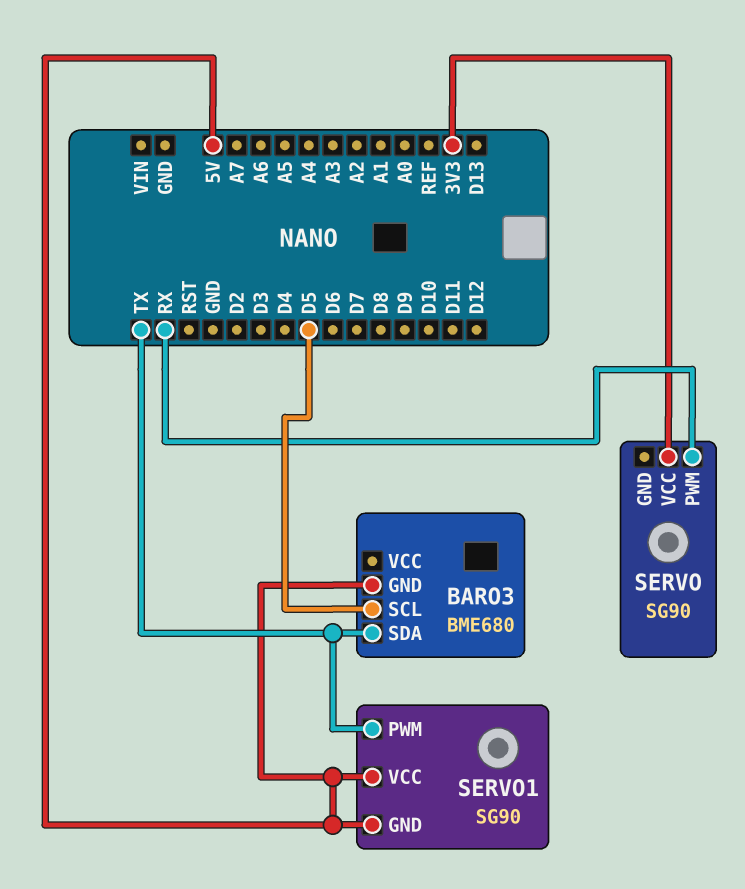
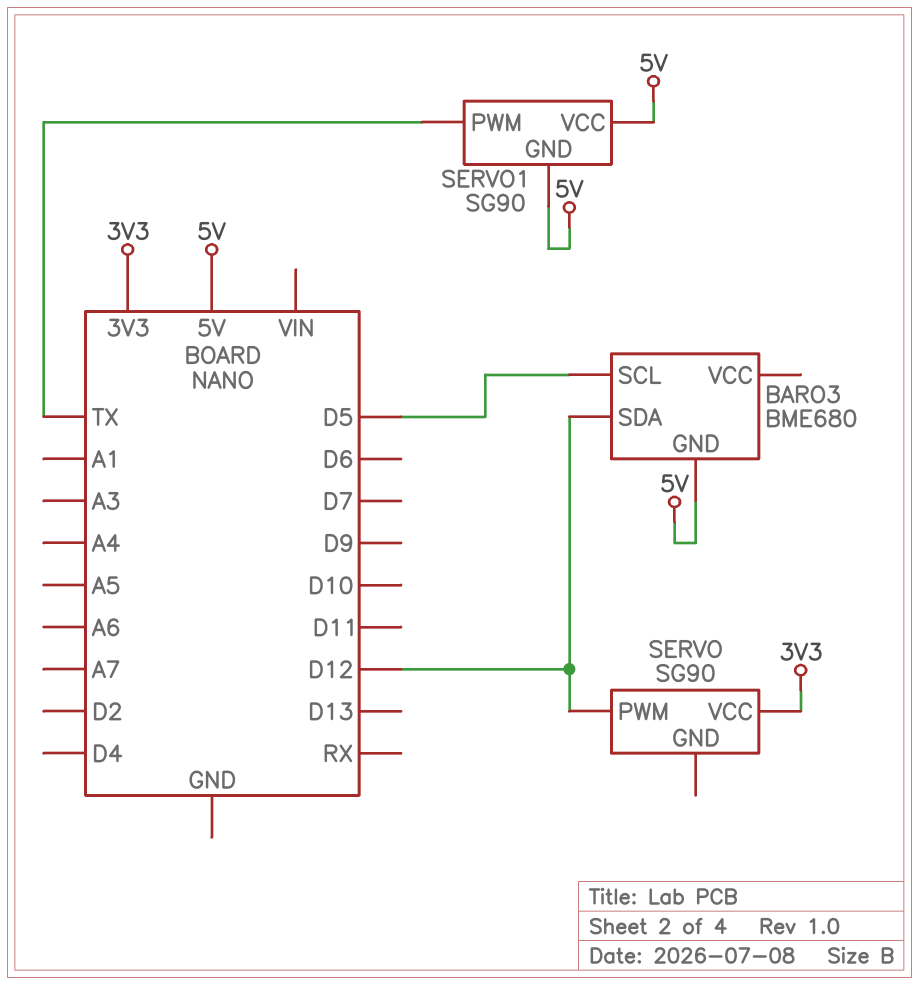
BARO3 pin SDA: TX -> D12
SERVO pin PWM: RX -> D12

